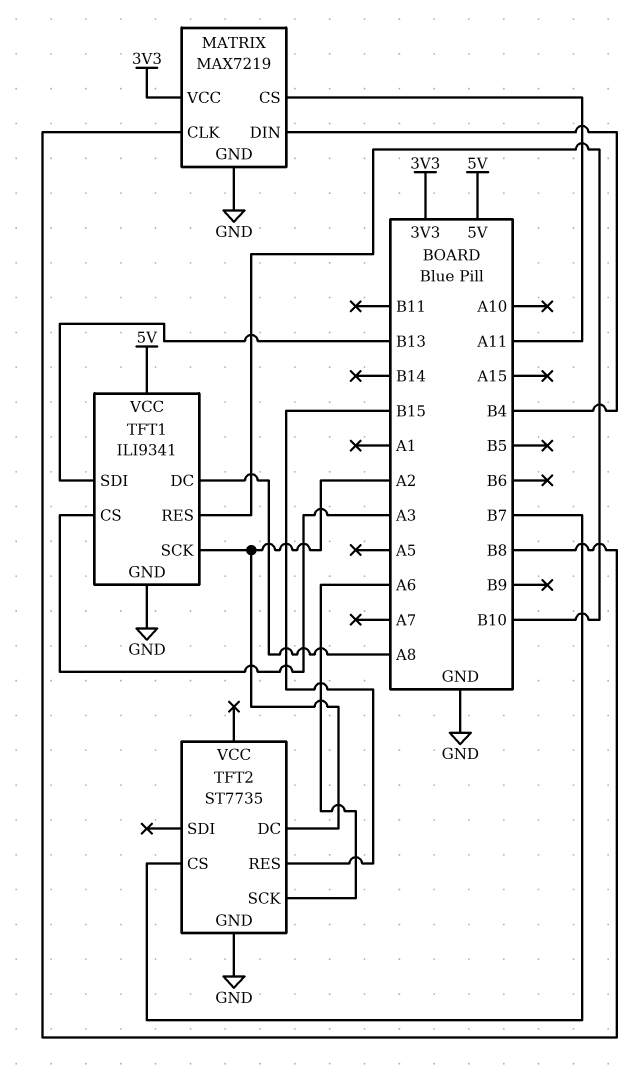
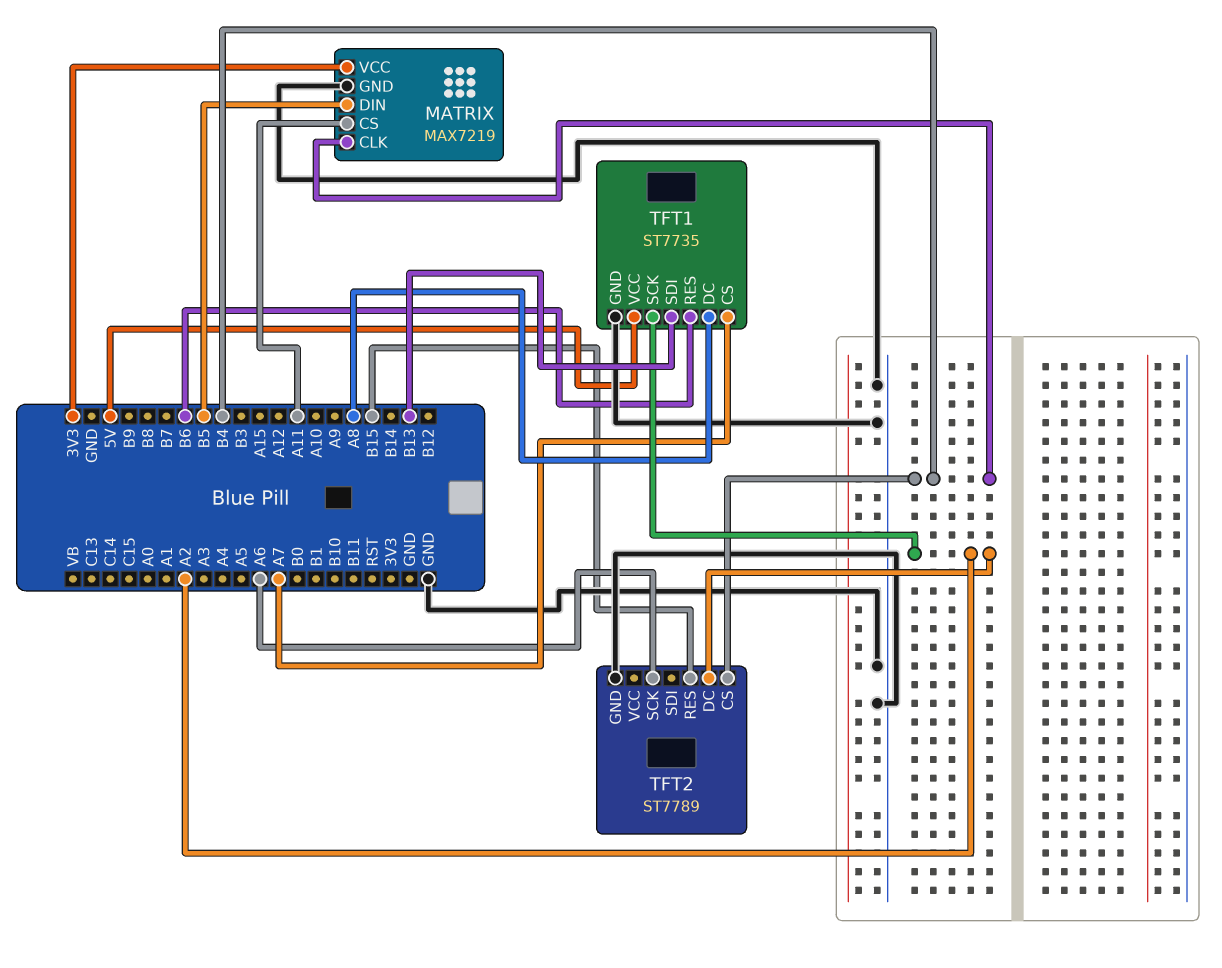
MATRIX pin CLK: B8 -> B4
MATRIX pin DIN: B4 -> B5
TFT1: ILI9341 -> ST7735
TFT1 pin CS: A3 -> A7
TFT1 pin RES: B10 -> B6
TFT2: ST7735 -> ST7789
TFT2 pin CS: B7 -> B4

